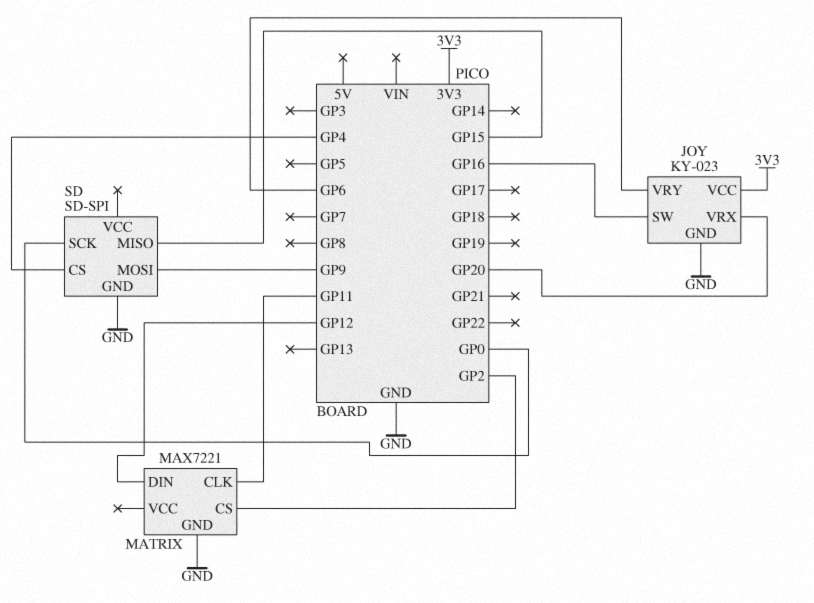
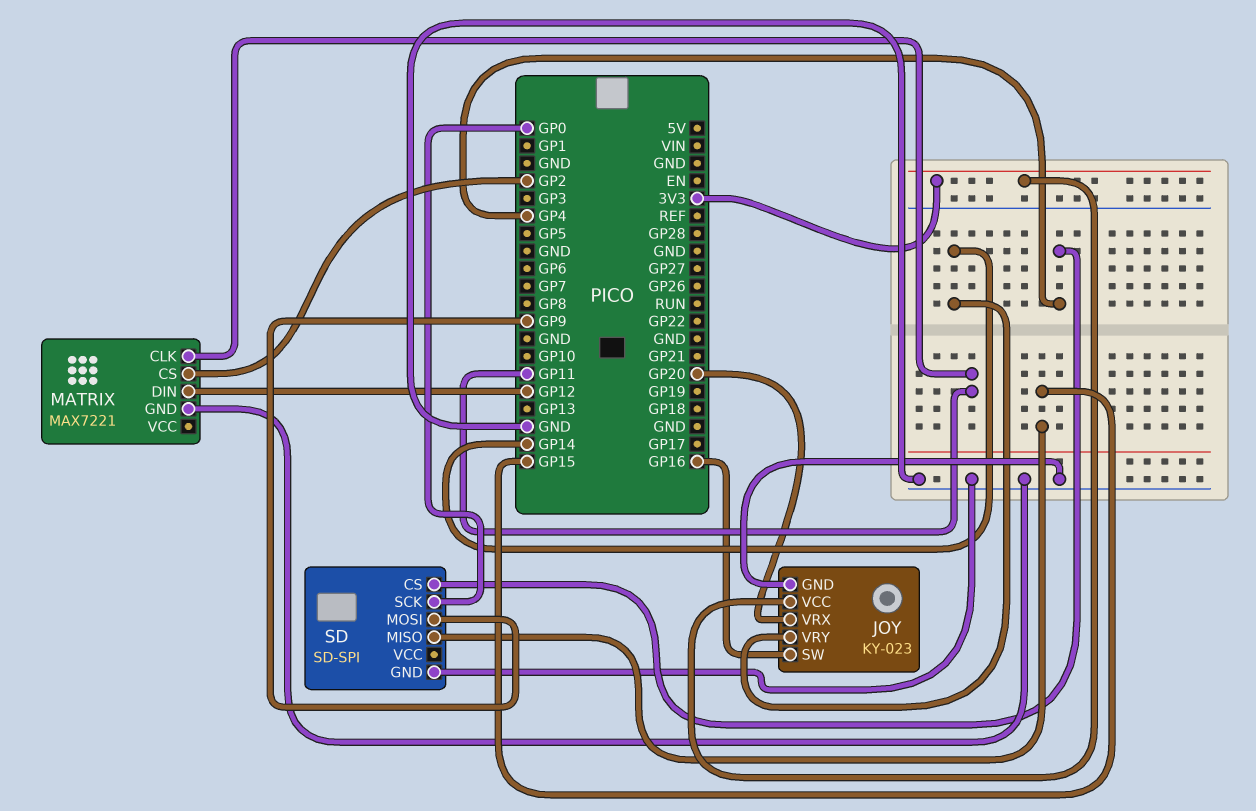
JOY pin VRY: GP6 -> GP14

